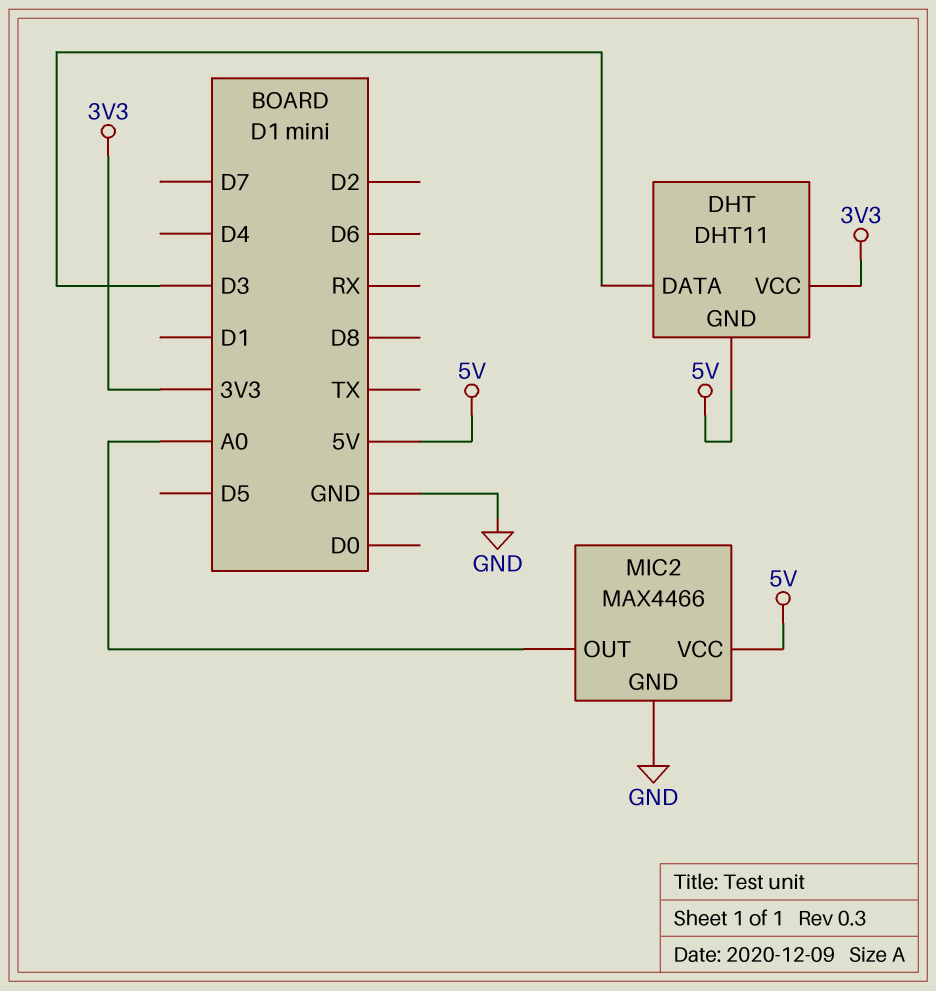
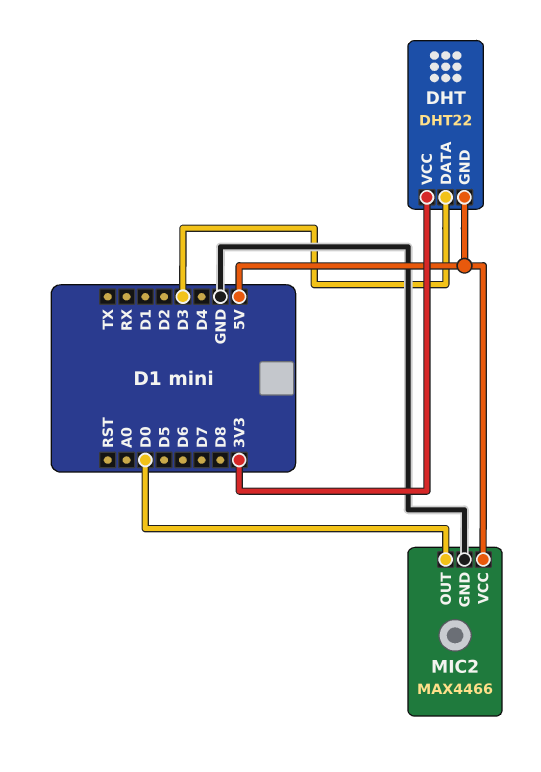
DHT: DHT11 -> DHT22
MIC2 pin OUT: A0 -> D0

